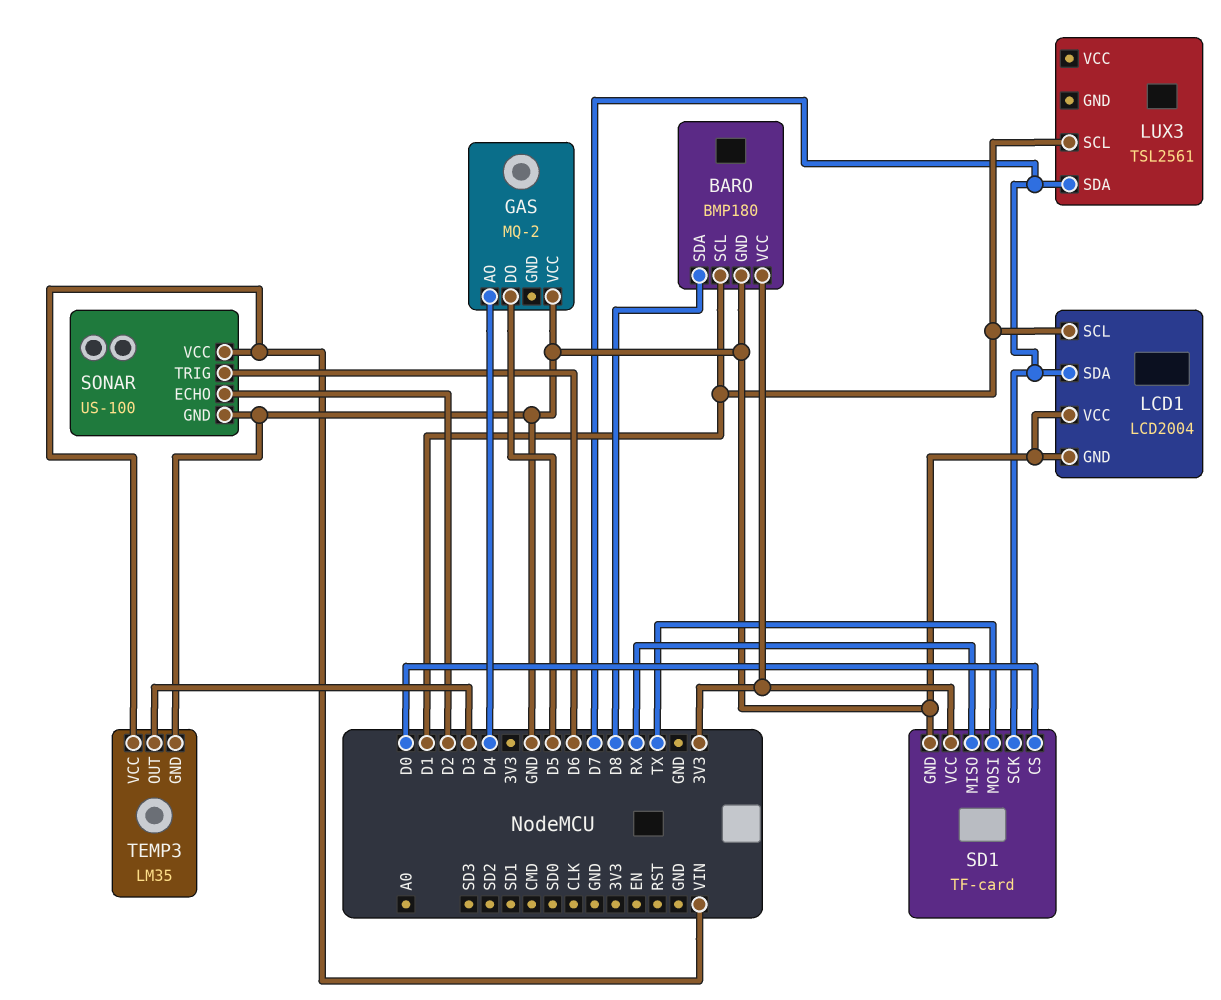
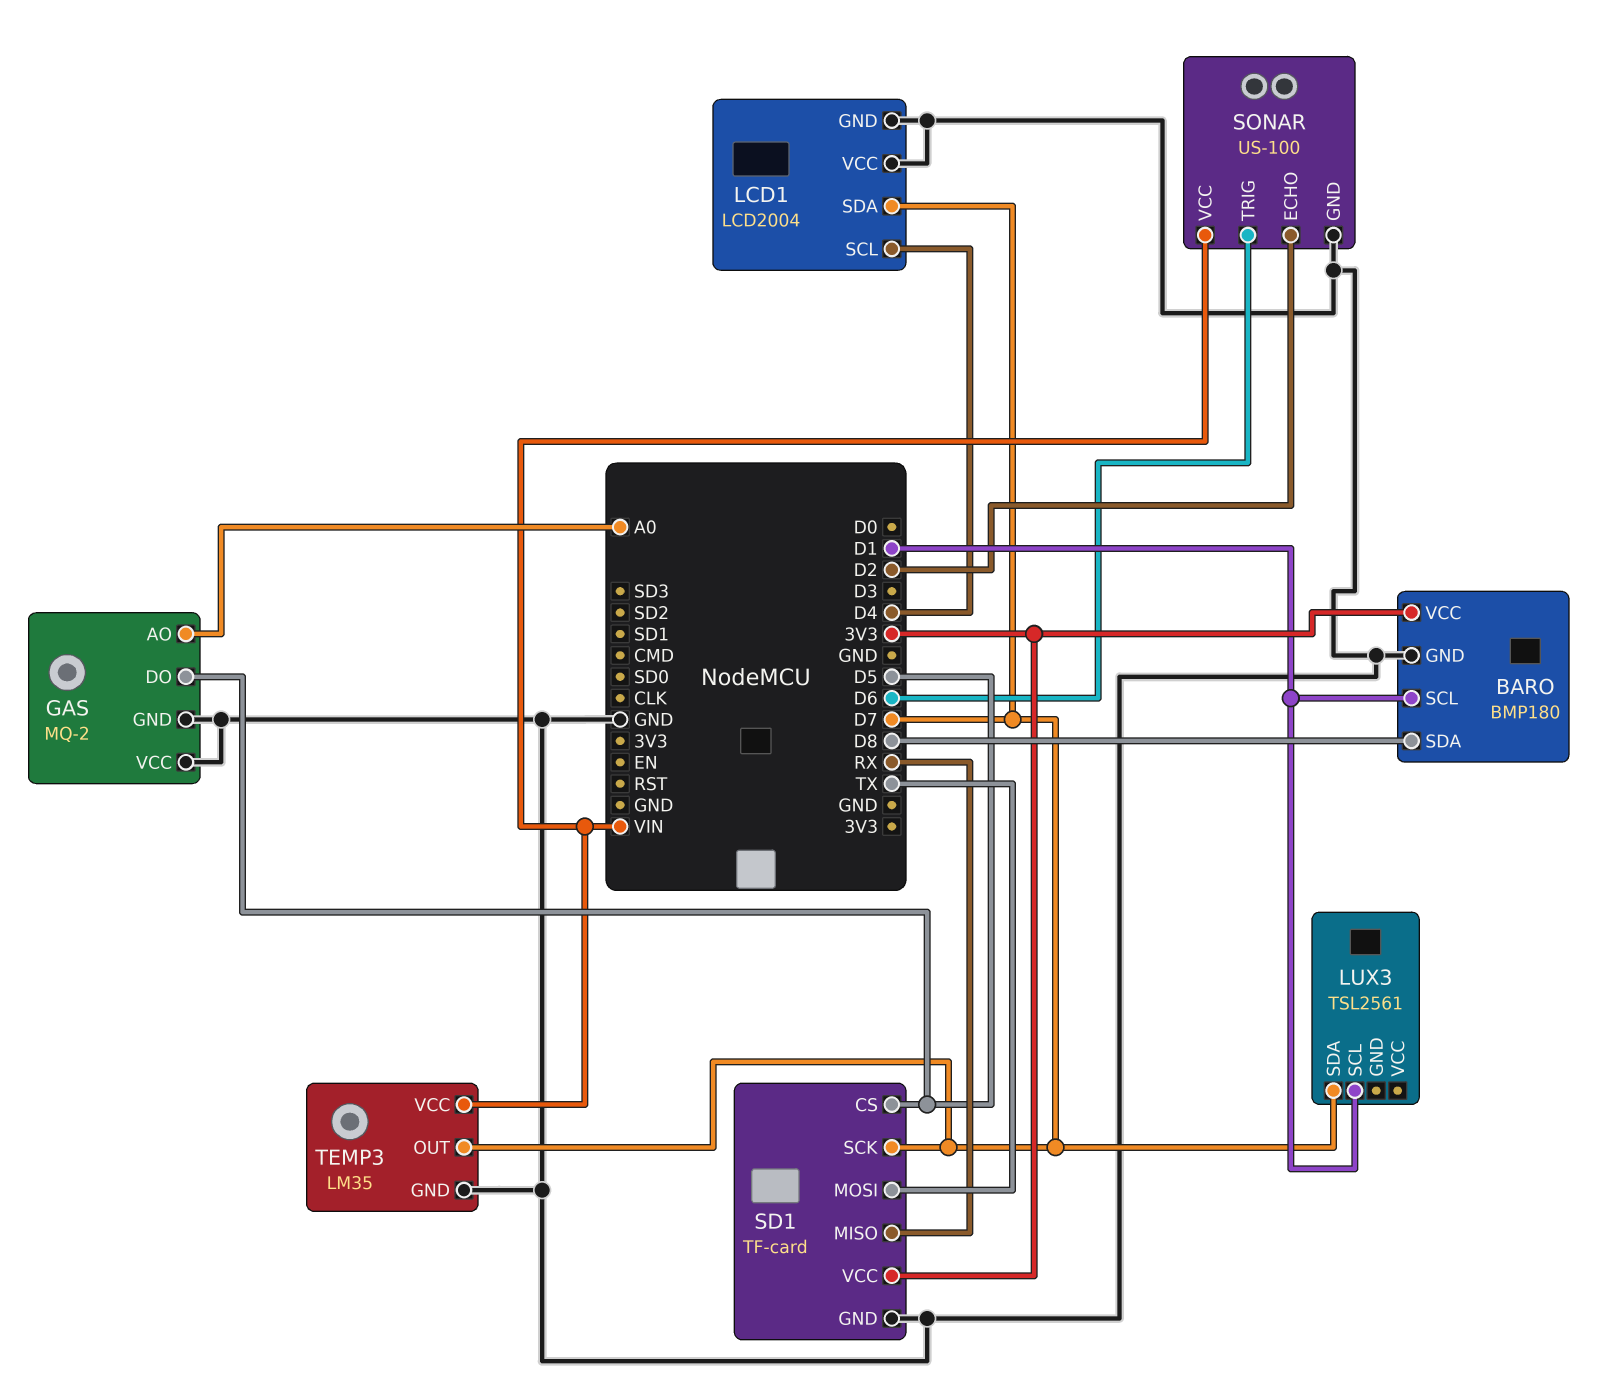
GAS pin AO: D4 -> A0
GAS pin GND: none -> GND
LCD1 pin SCL: D1 -> D4
SD1 pin CS: D0 -> D5
TEMP3 pin OUT: D3 -> D7

